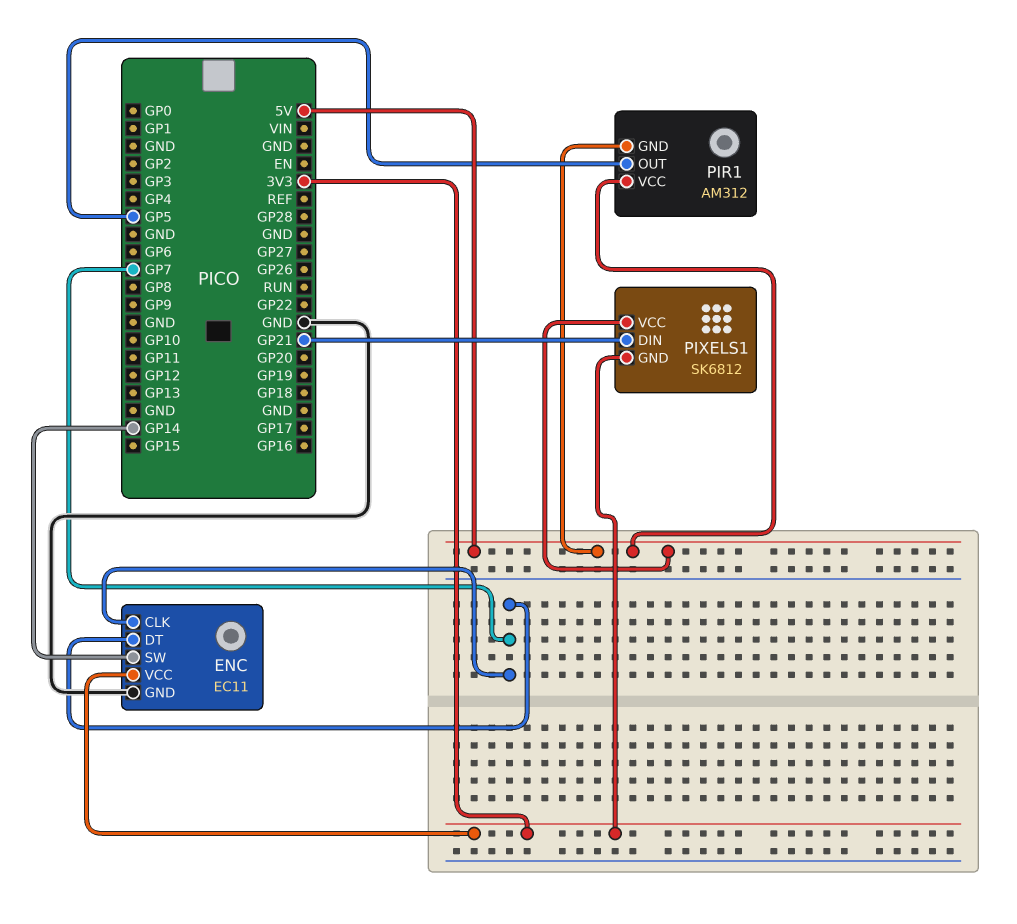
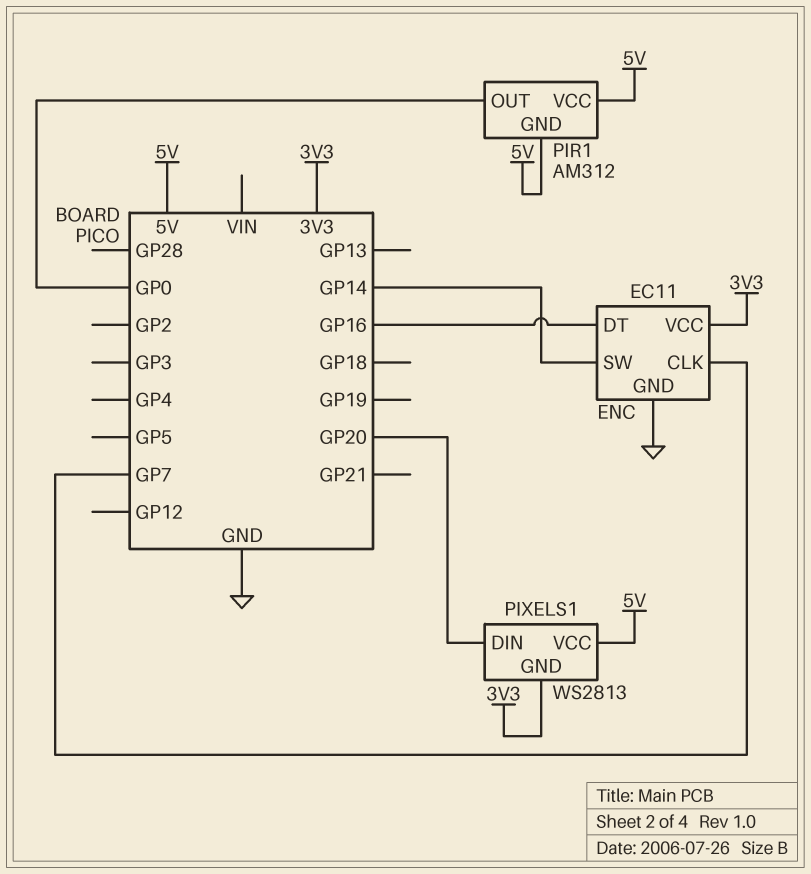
ENC pin DT: GP7 -> GP16
PIR1 pin OUT: GP5 -> GP0
PIXELS1: SK6812 -> WS2813
PIXELS1 pin DIN: GP21 -> GP20

